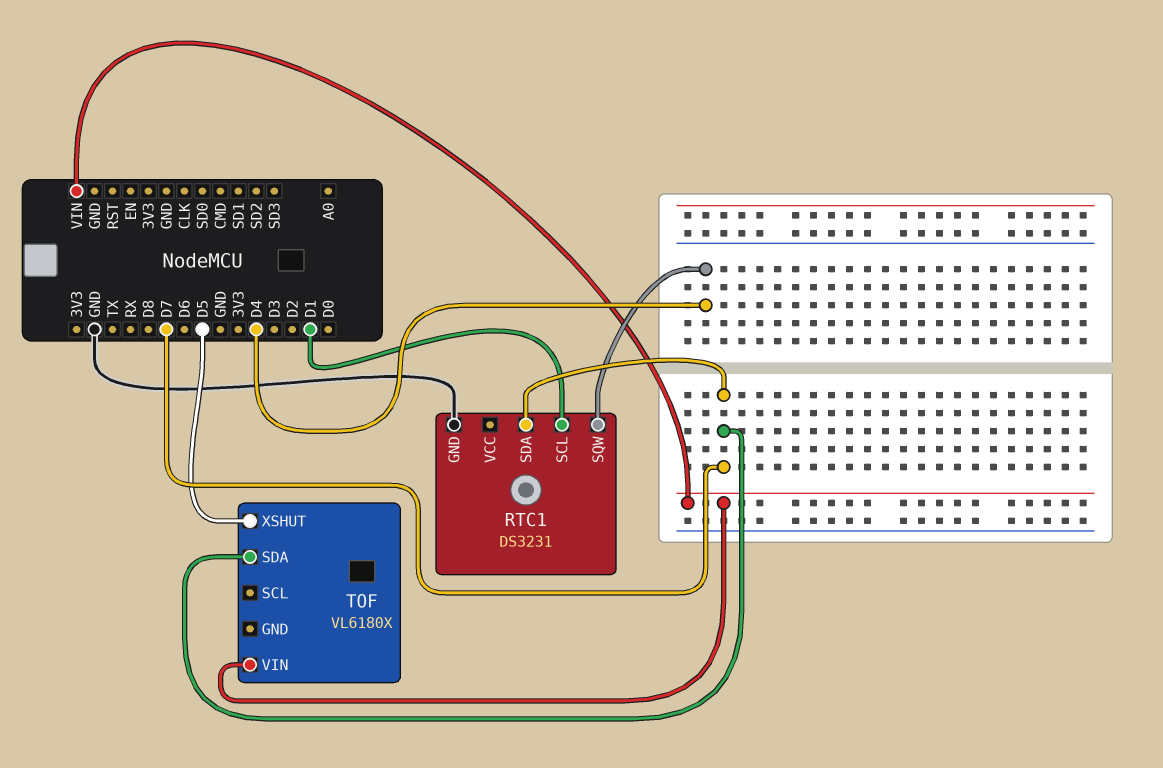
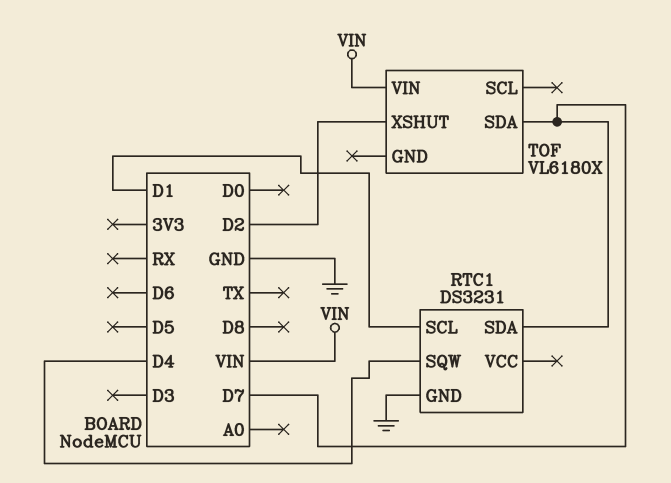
TOF pin XSHUT: D5 -> D2

